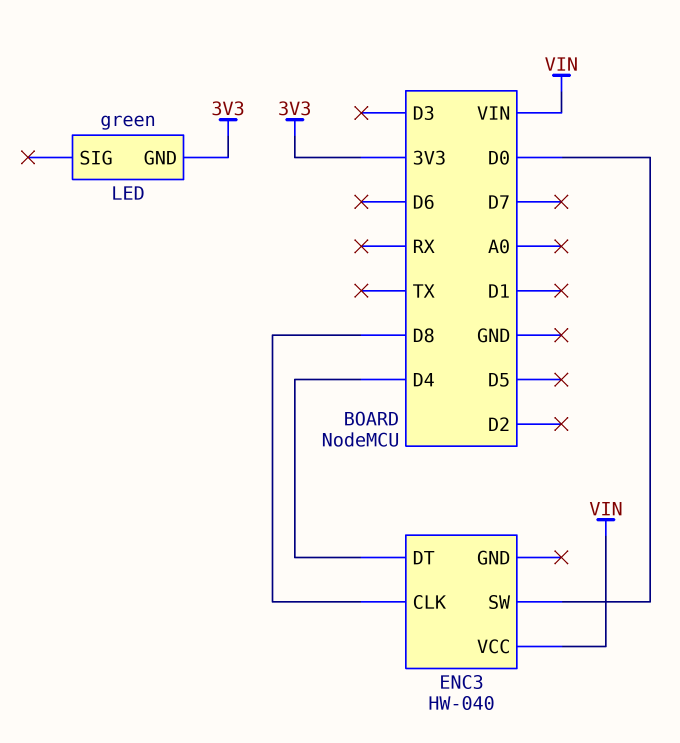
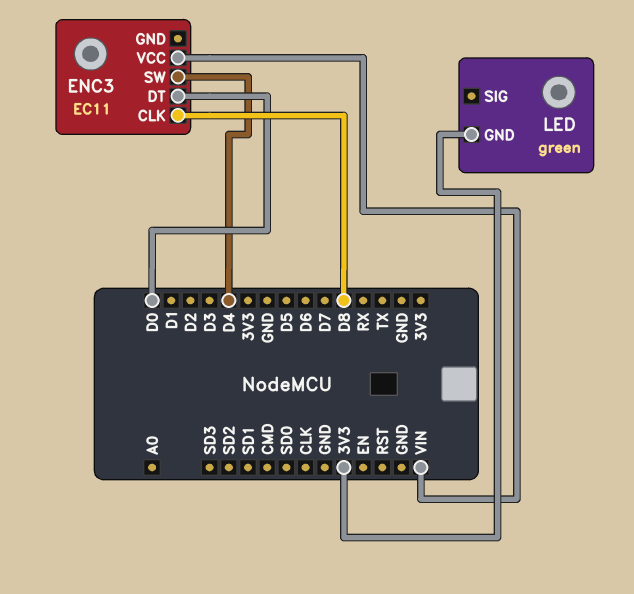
ENC3: HW-040 -> EC11
ENC3 pin DT: D4 -> D0
ENC3 pin SW: D0 -> D4

